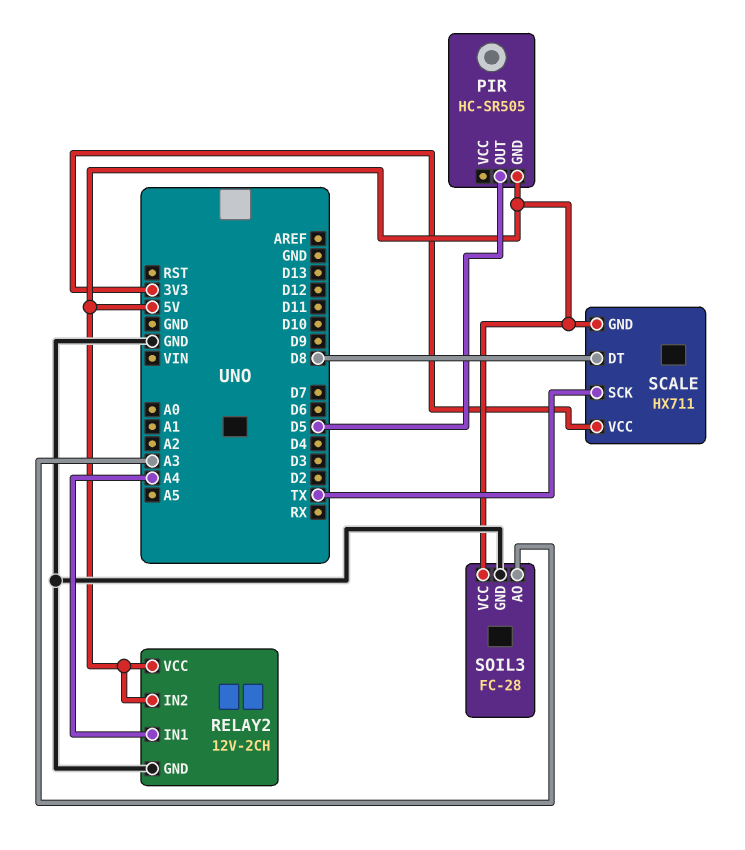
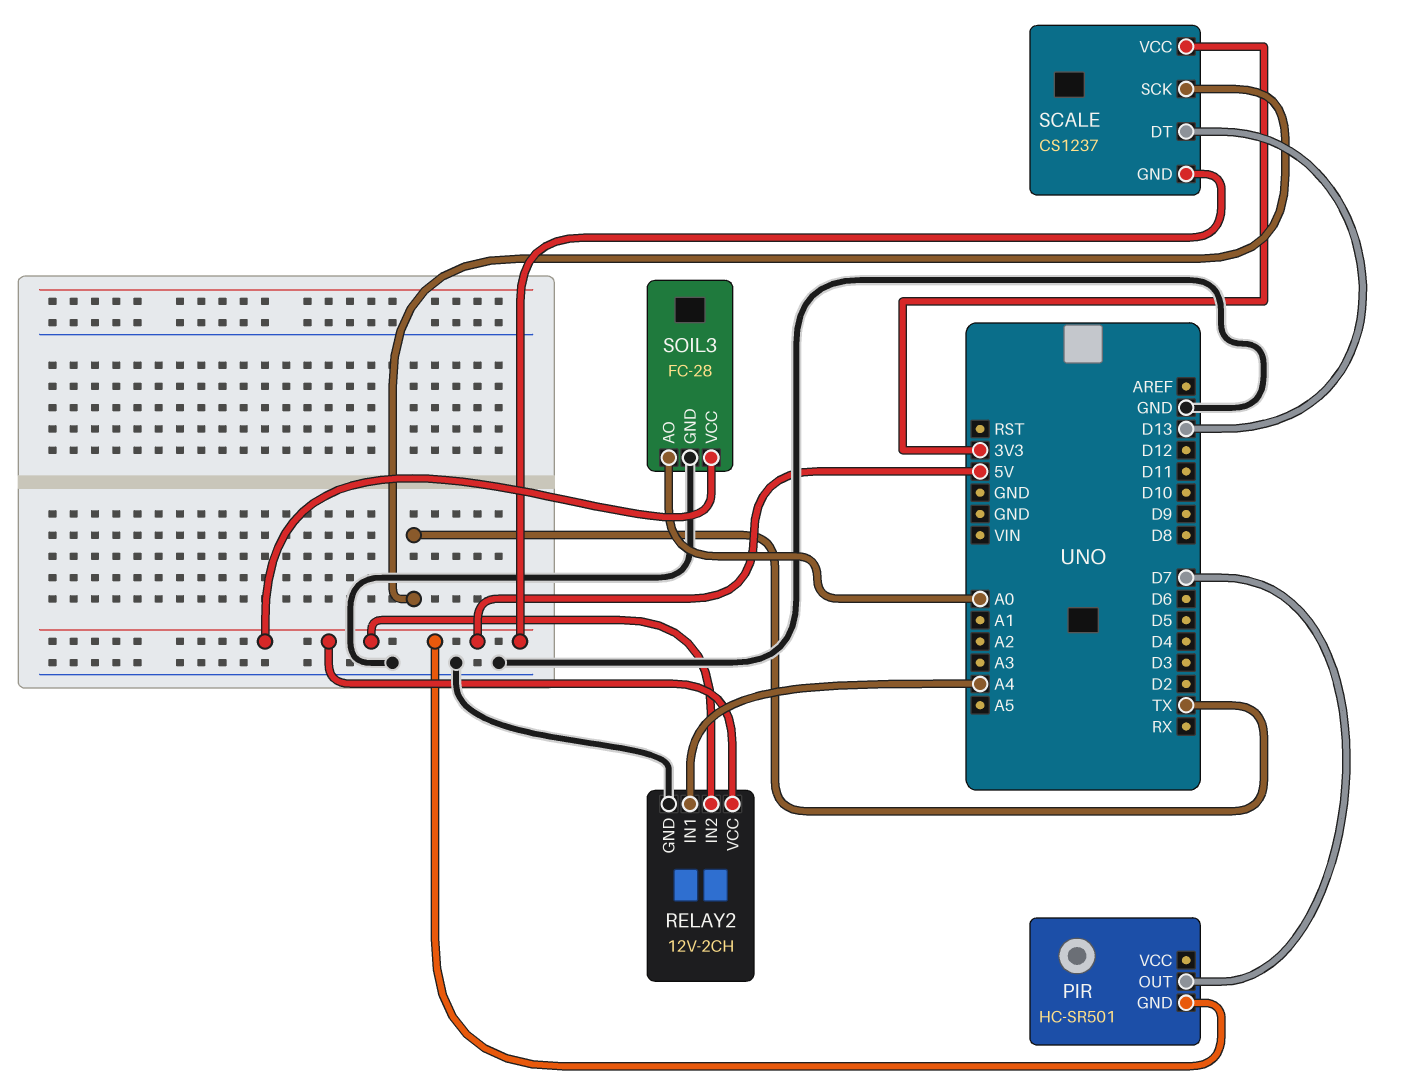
PIR: HC-SR505 -> HC-SR501
PIR pin OUT: D5 -> D7
SCALE: HX711 -> CS1237
SCALE pin DT: D8 -> D13
SOIL3 pin AO: A3 -> A0

